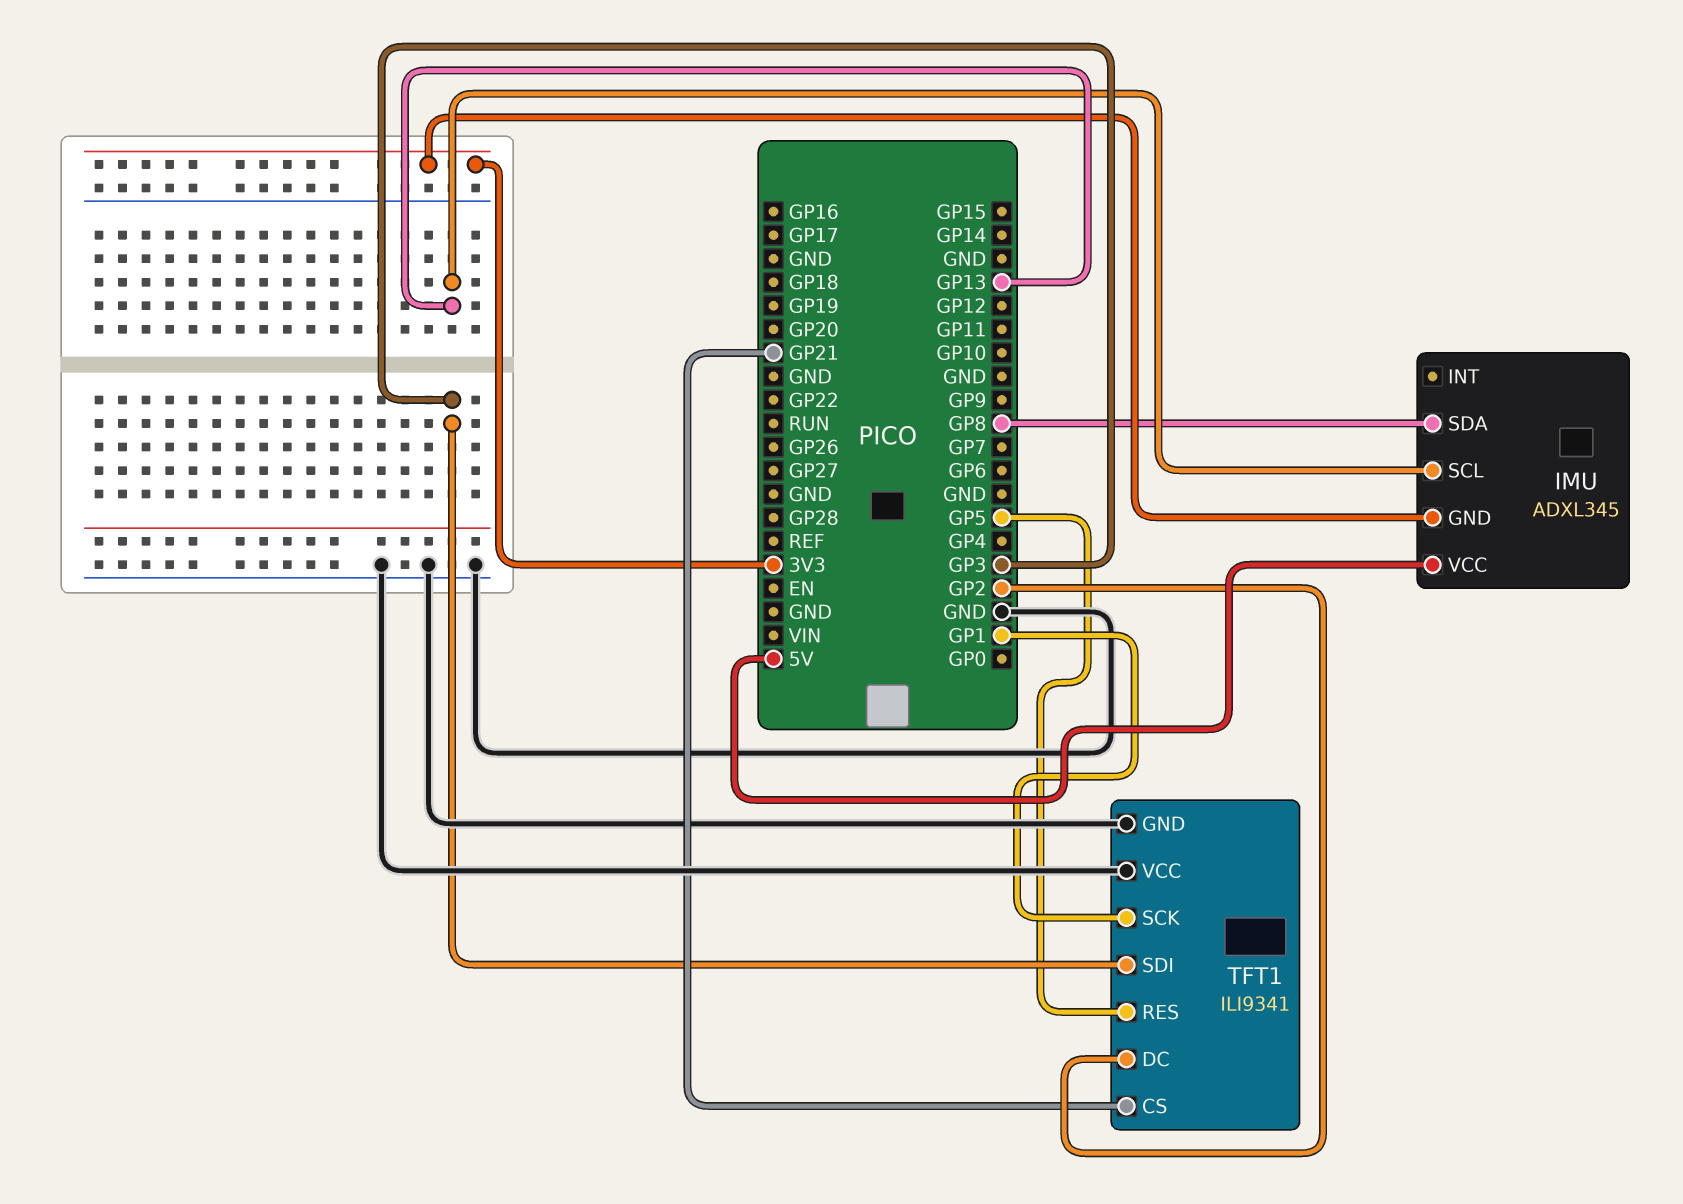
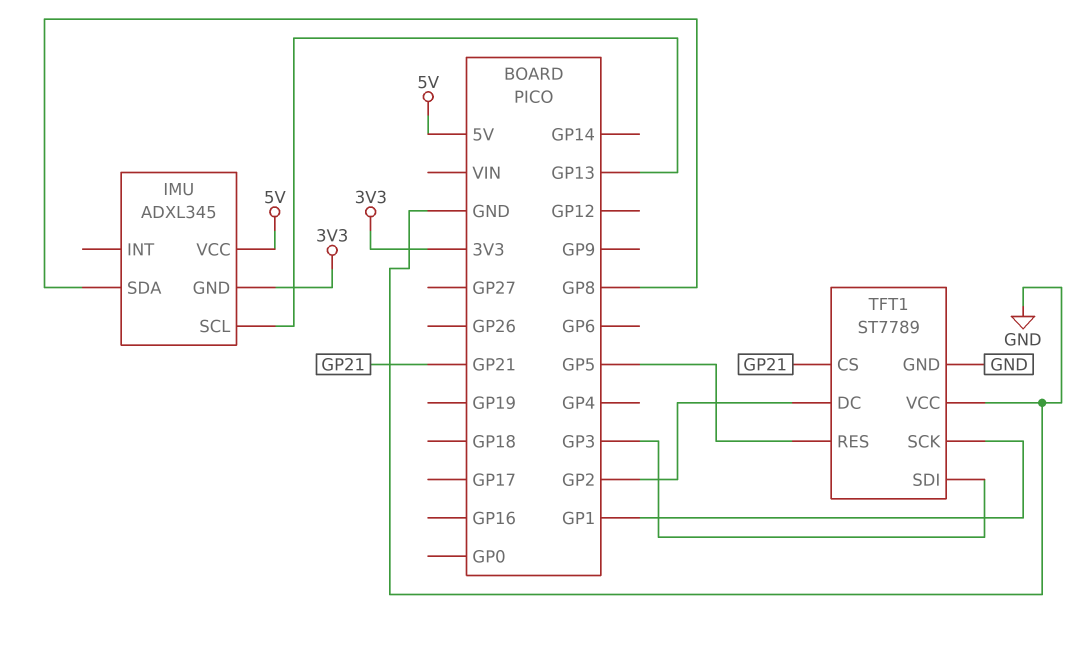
TFT1: ILI9341 -> ST7789

